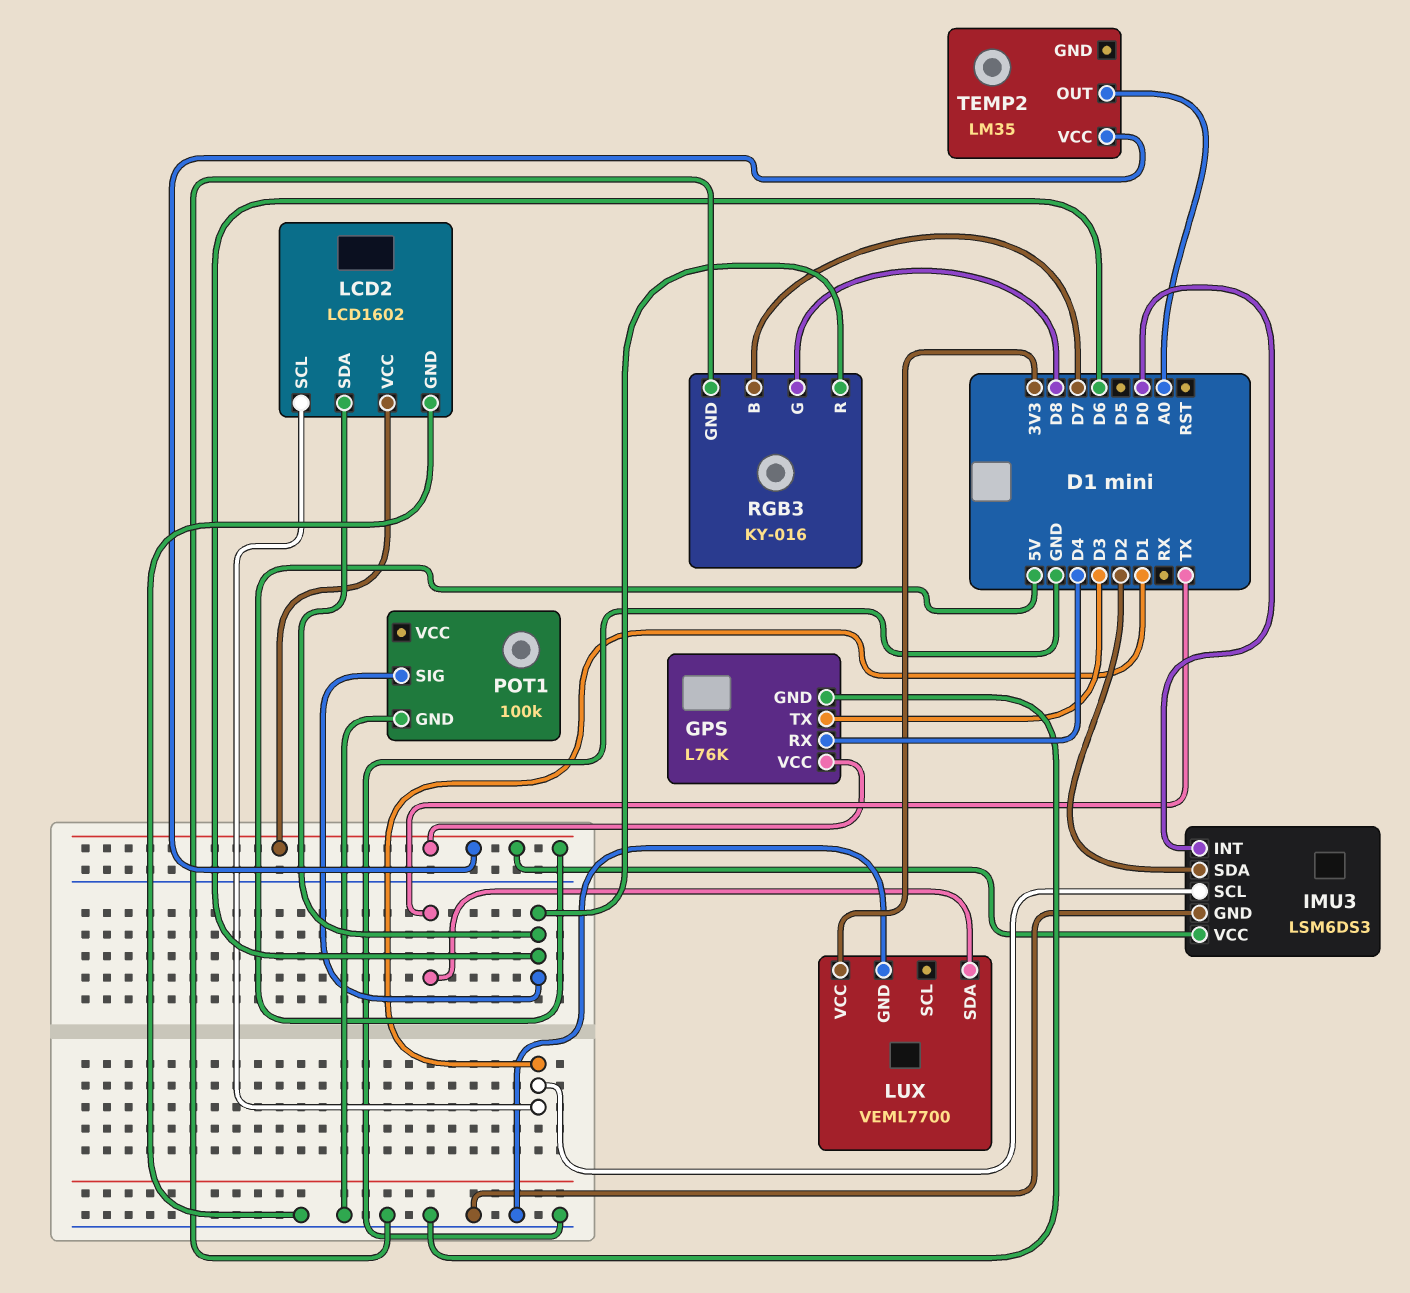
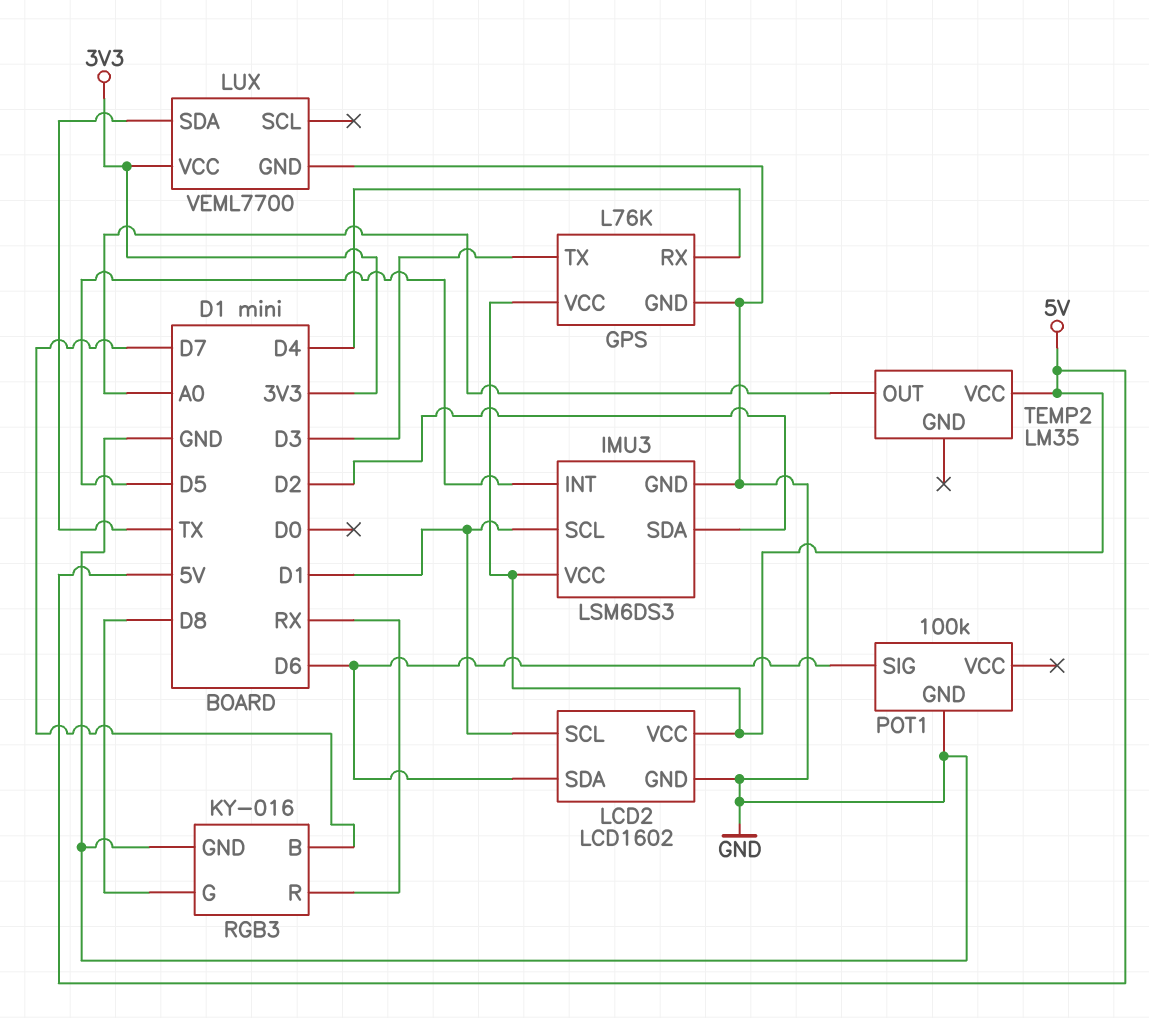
IMU3 pin INT: D0 -> D5
RGB3 pin R: D6 -> RX

